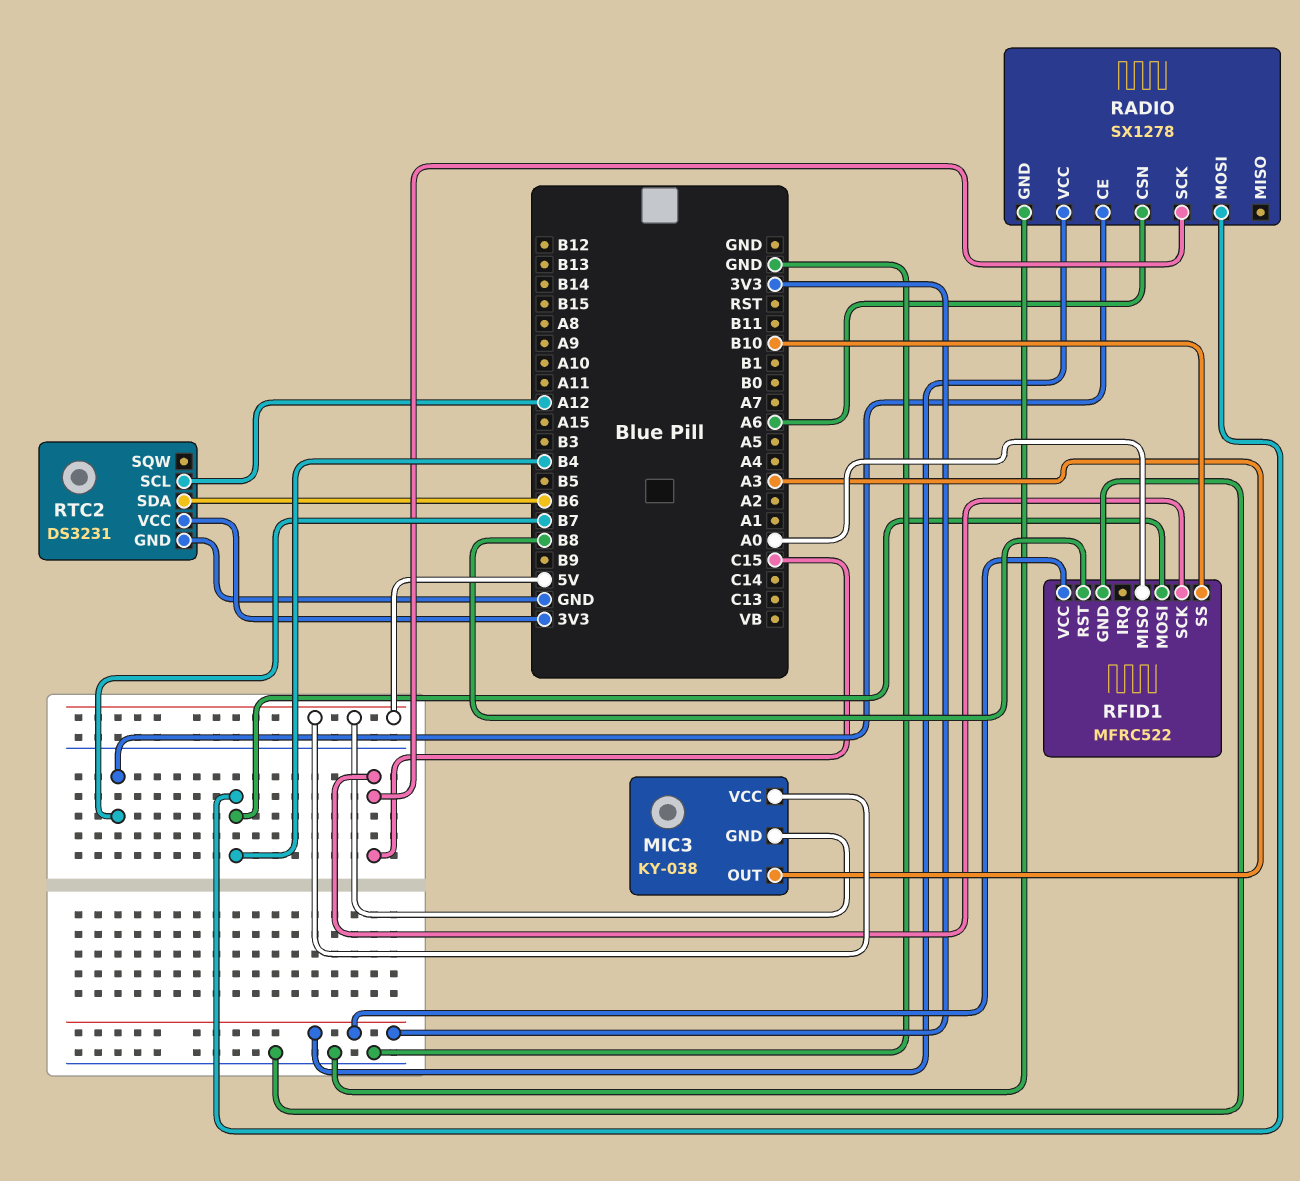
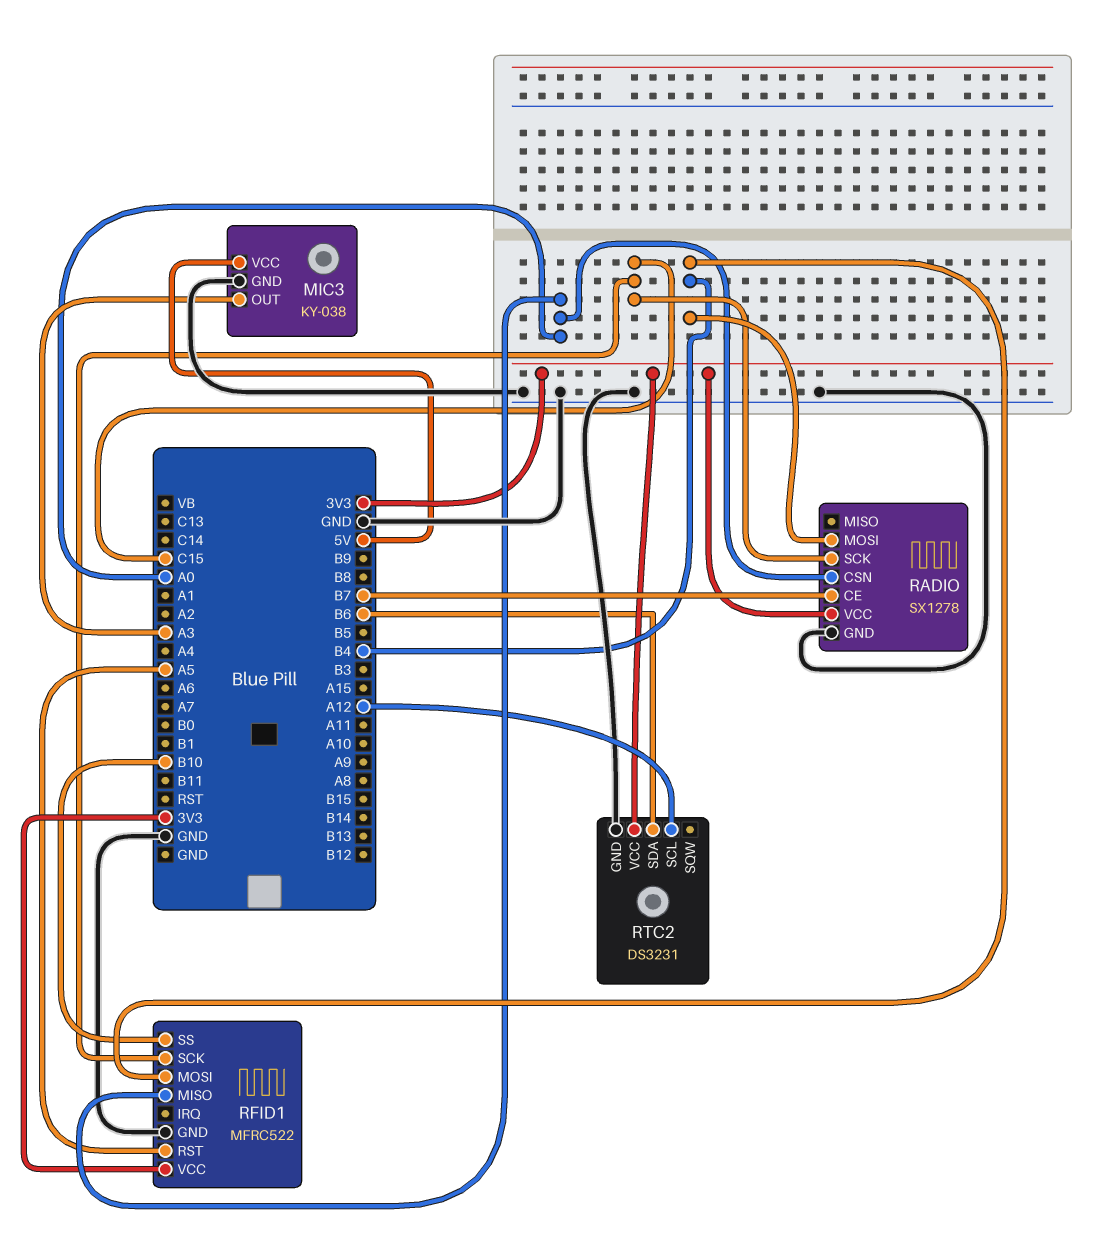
MIC3 pin GND: 5V -> GND
RADIO pin CSN: A6 -> A0
RFID1 pin RST: B8 -> A5

